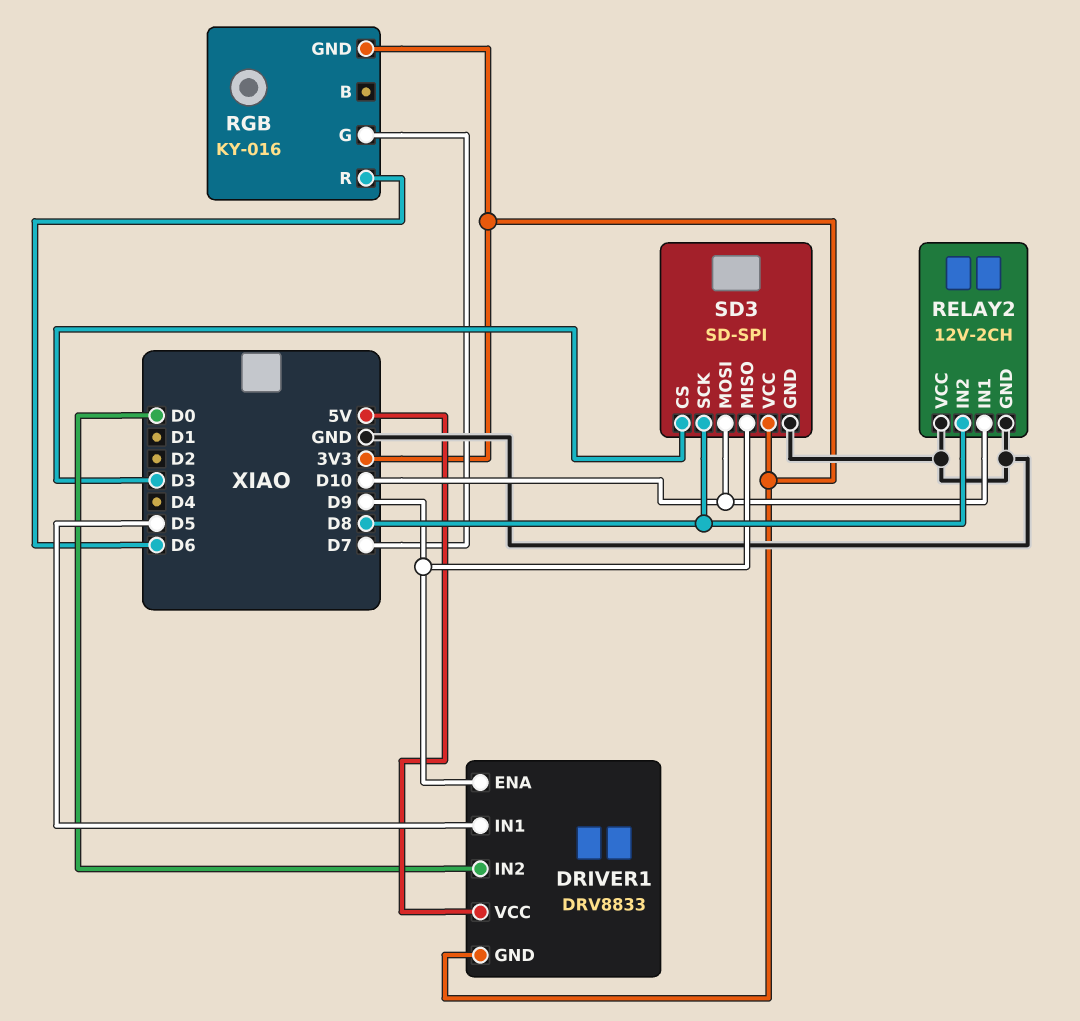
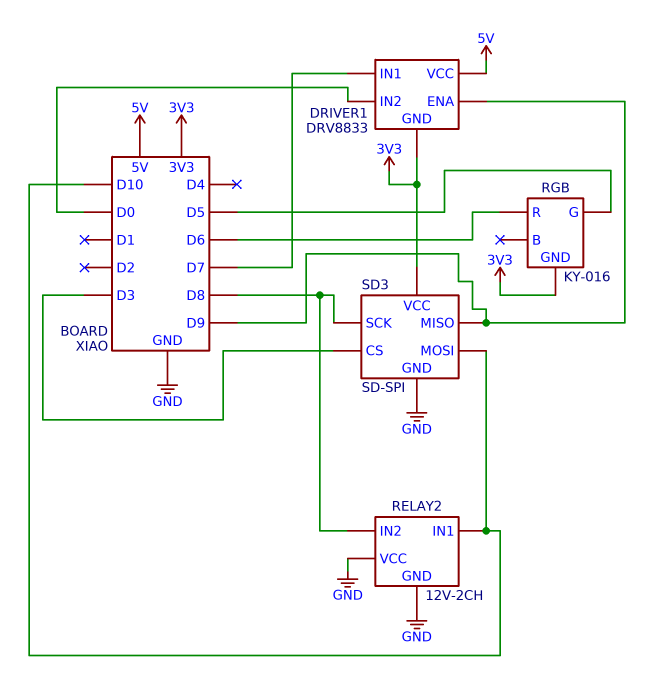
DRIVER1 pin IN1: D5 -> D7
RGB pin G: D7 -> D5

